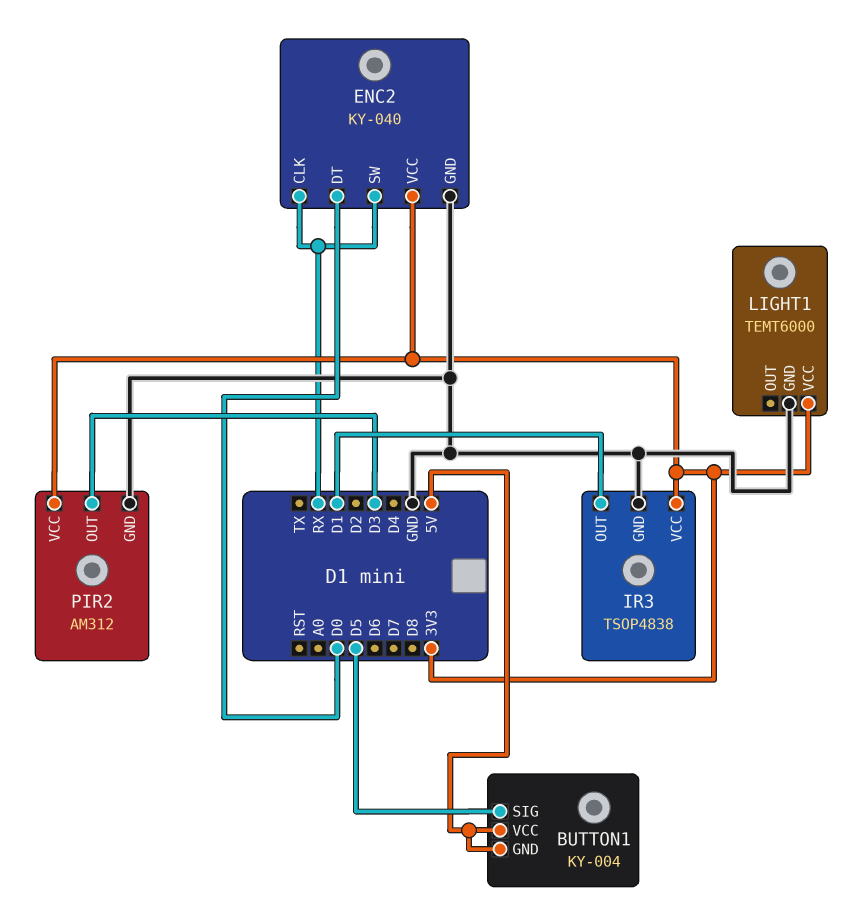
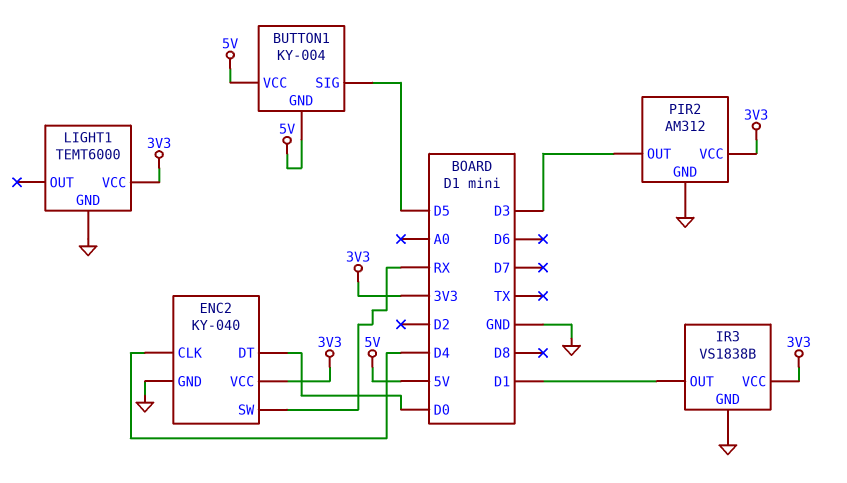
ENC2 pin CLK: RX -> D4
IR3: TSOP4838 -> VS1838B

